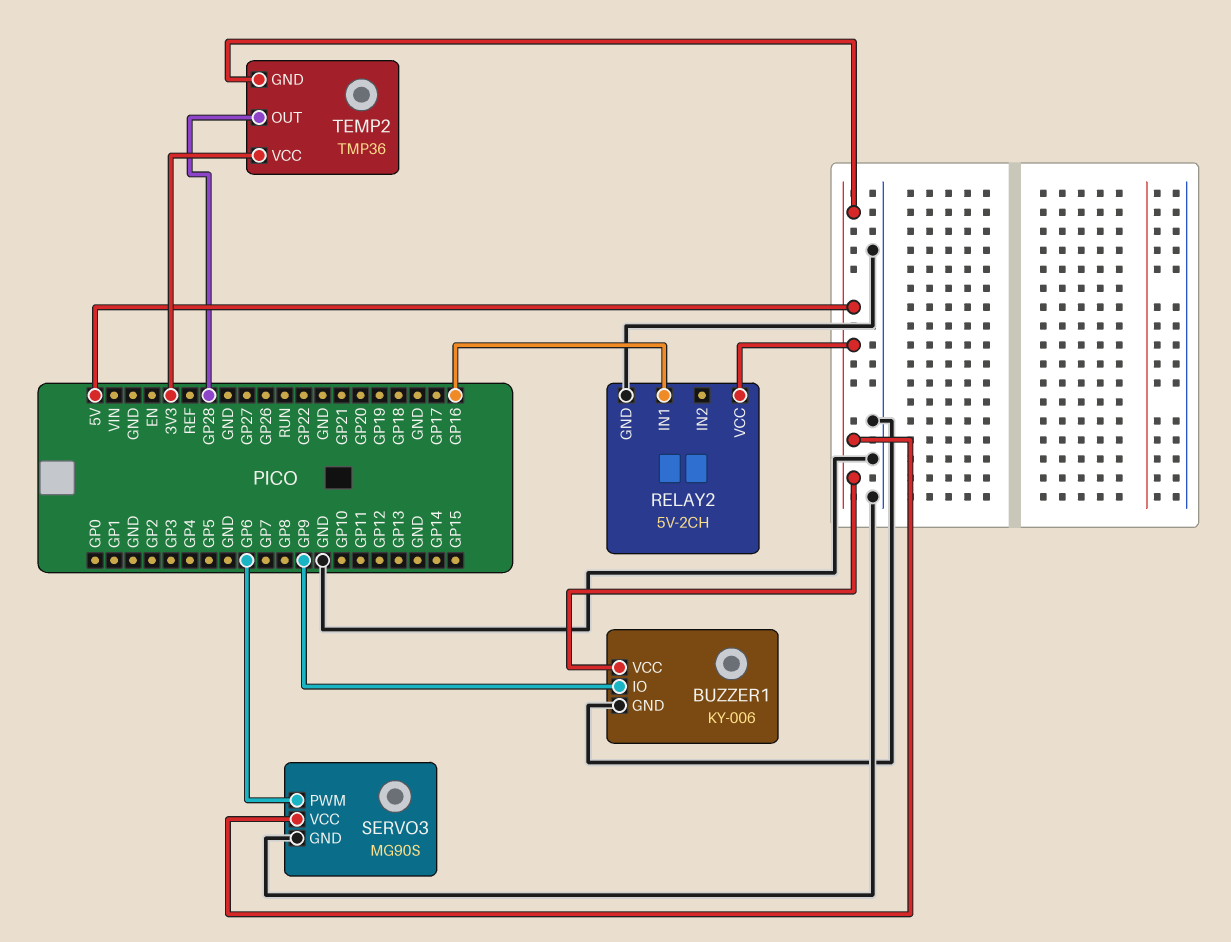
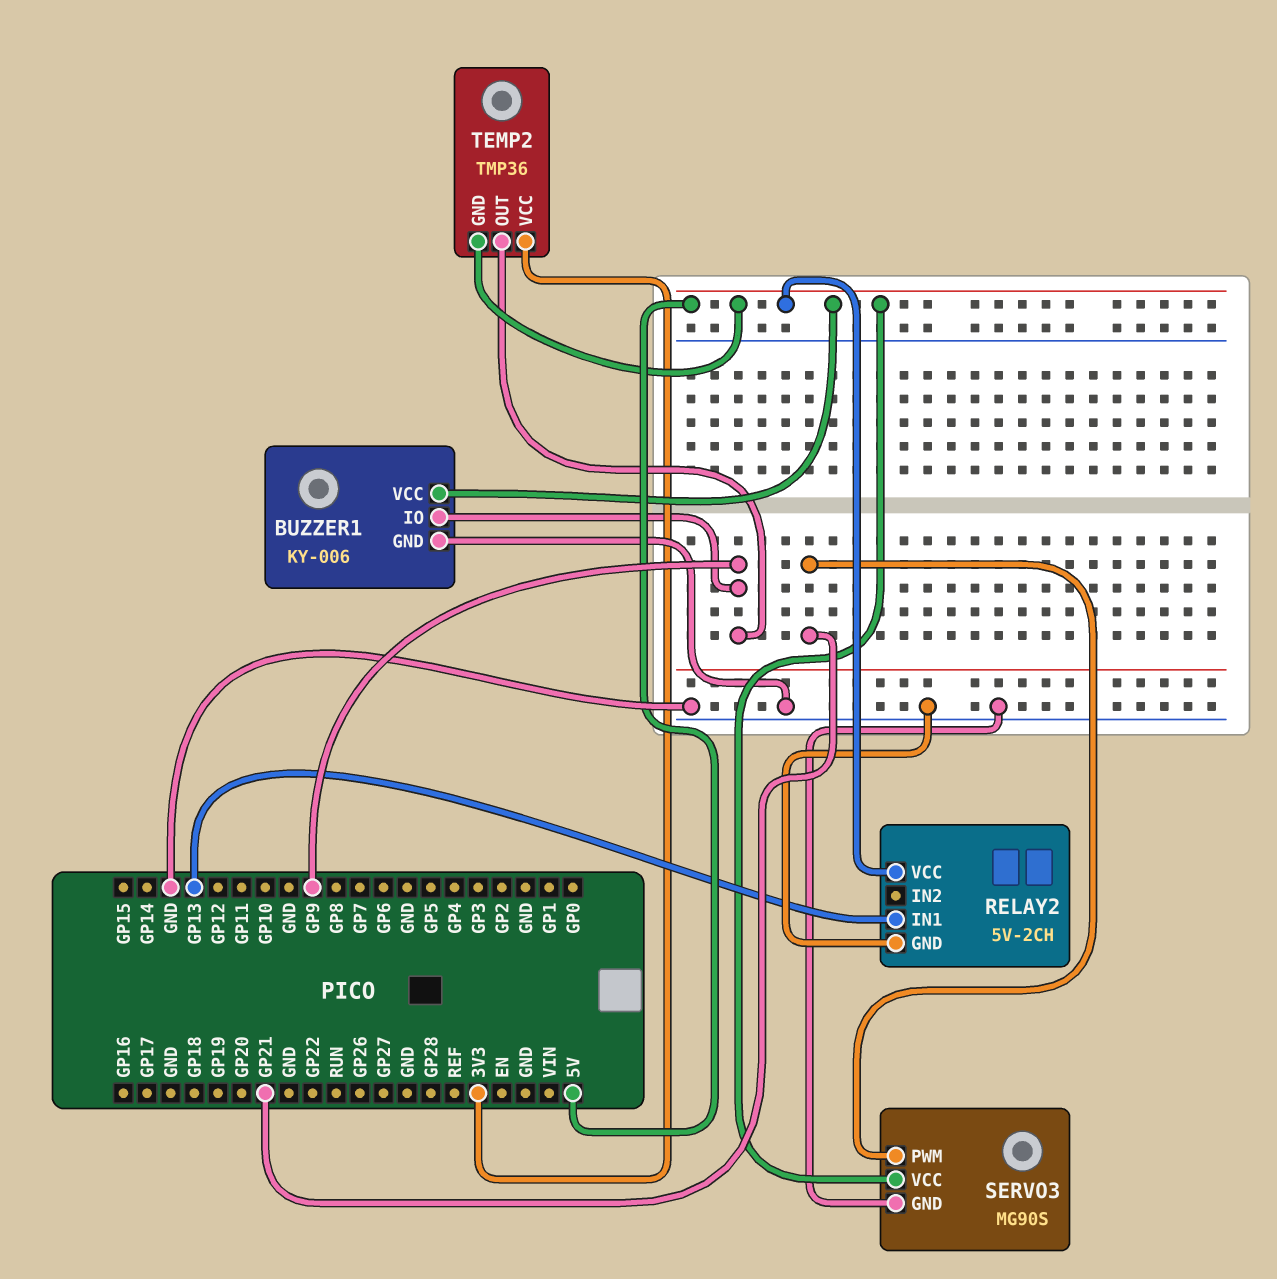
RELAY2 pin IN1: GP16 -> GP13
SERVO3 pin PWM: GP6 -> GP21
TEMP2 pin OUT: GP28 -> GP9

